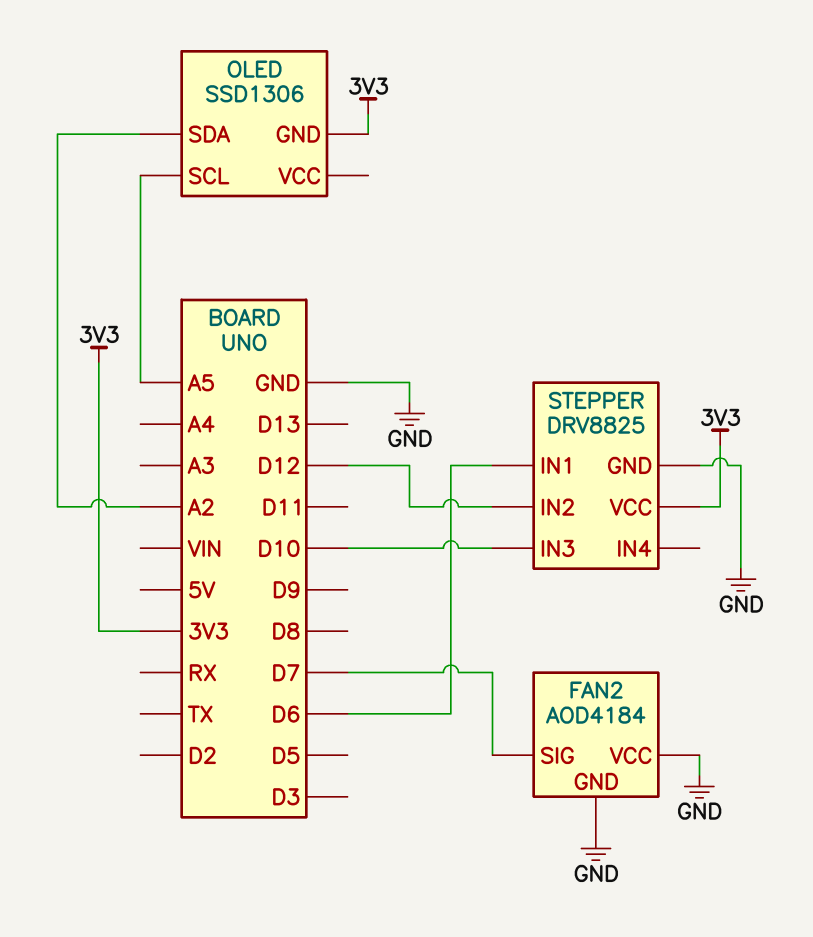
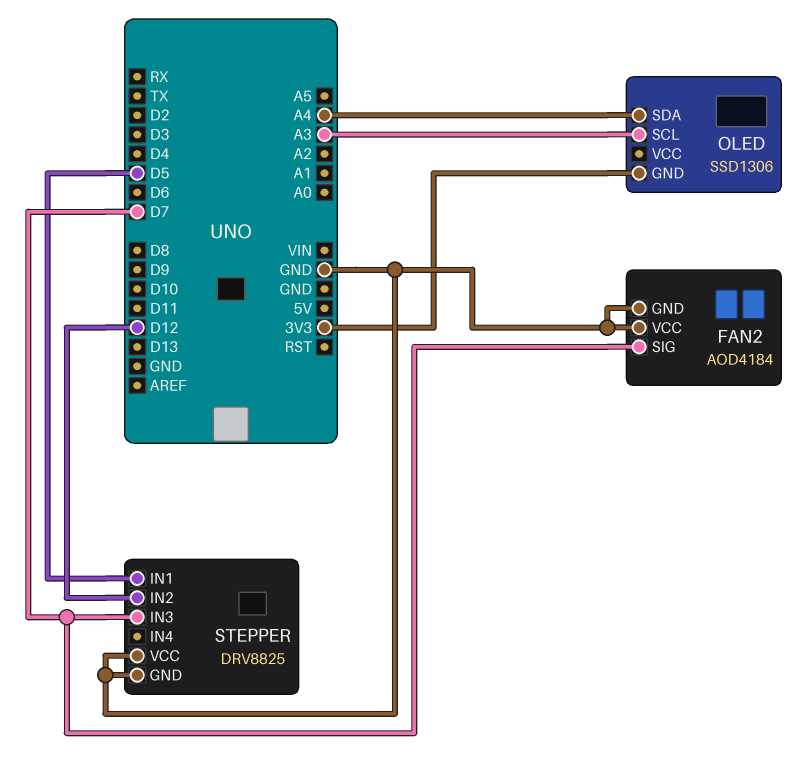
OLED pin SCL: A5 -> A3
OLED pin SDA: A2 -> A4
STEPPER pin IN1: D6 -> D5
STEPPER pin IN3: D10 -> D7
STEPPER pin VCC: 3V3 -> GND

